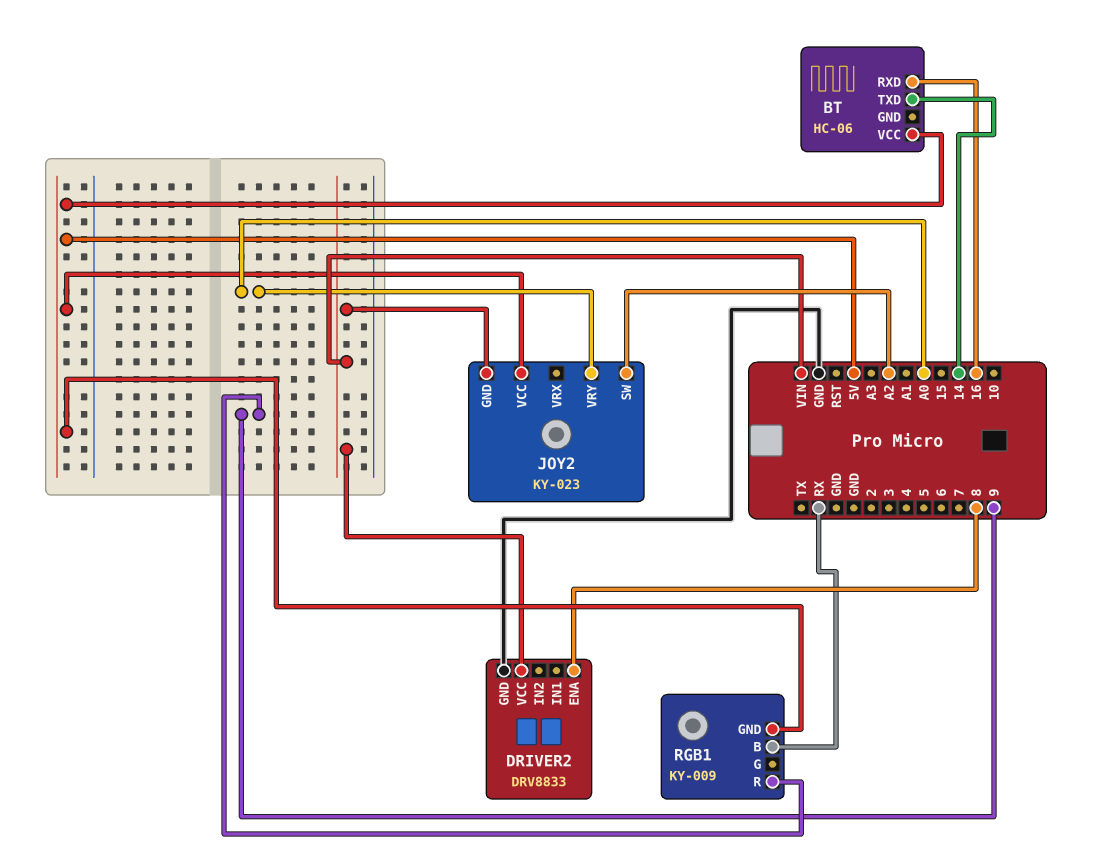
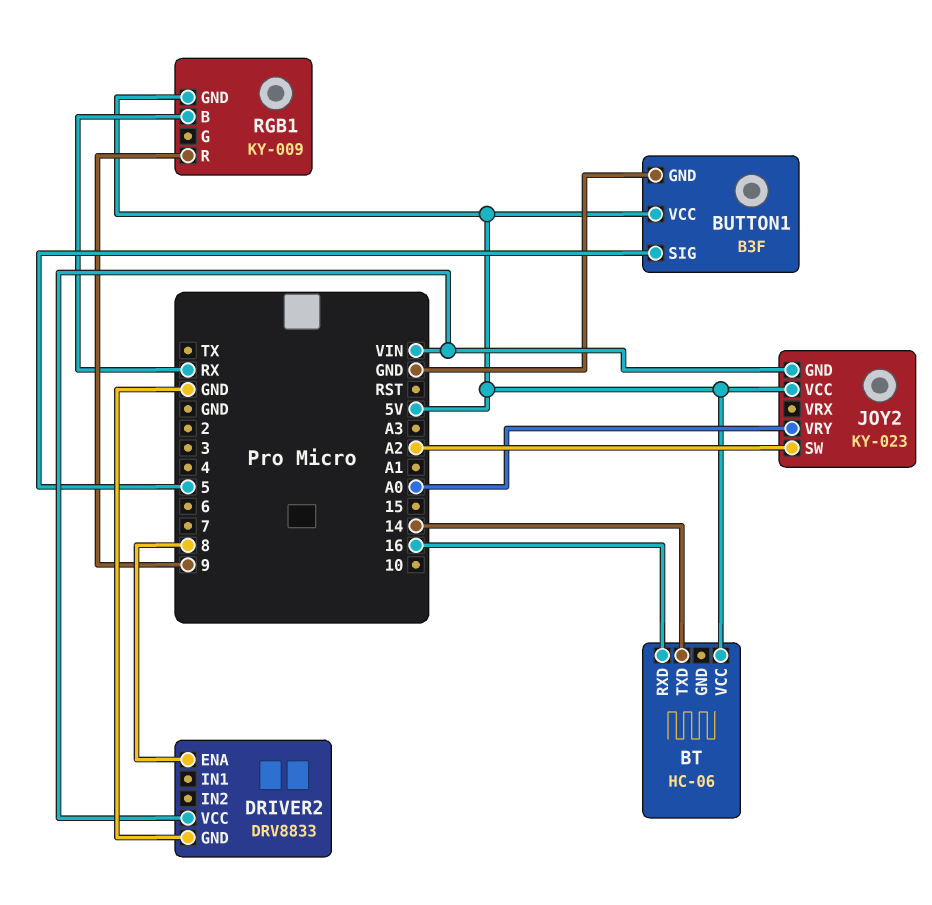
BUTTON1: none -> B3F
BUTTON1 pin GND: none -> GND
BUTTON1 pin SIG: none -> 5
BUTTON1 pin VCC: none -> 5V

